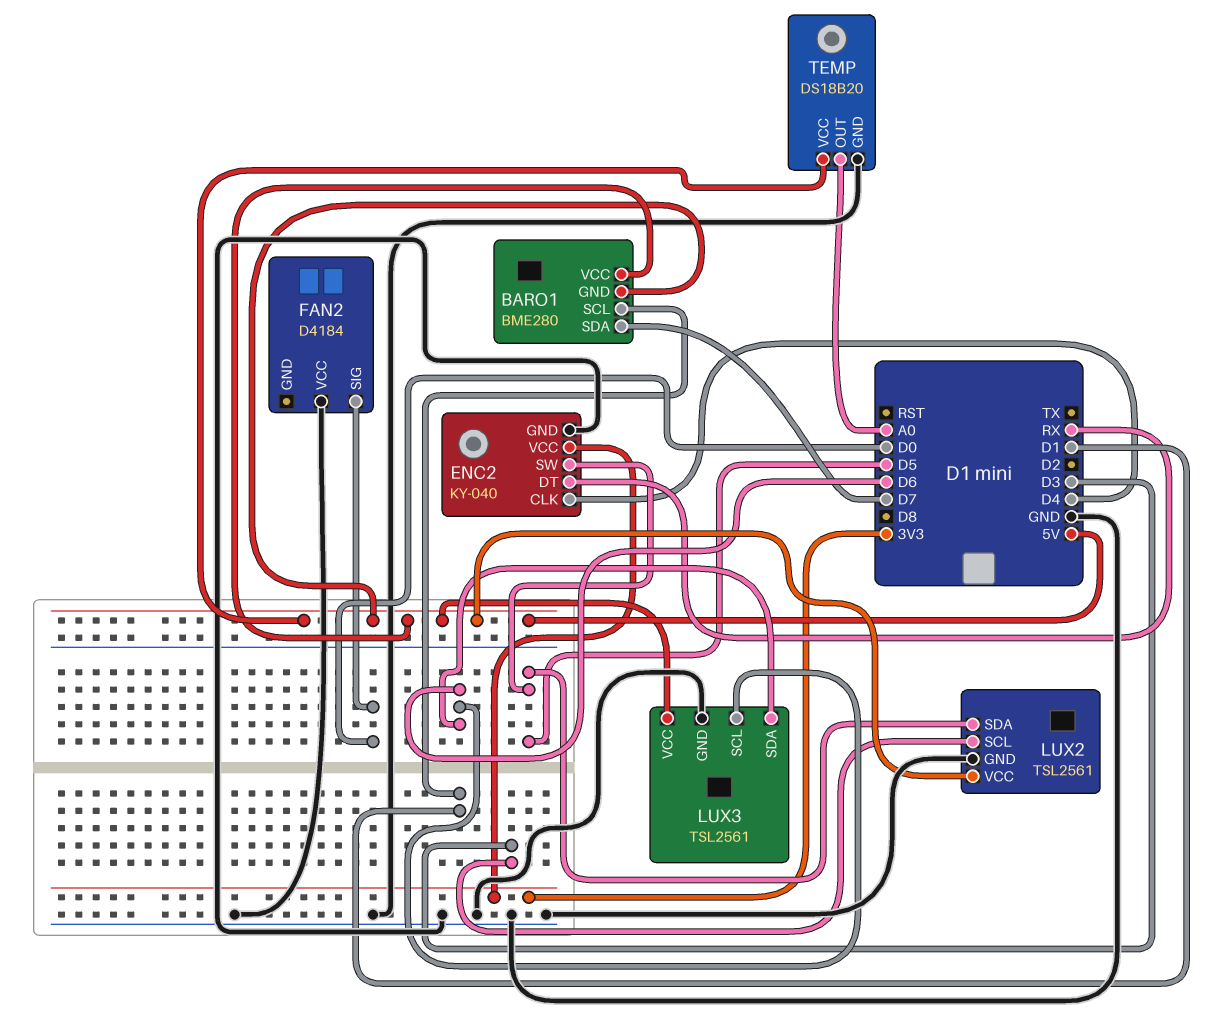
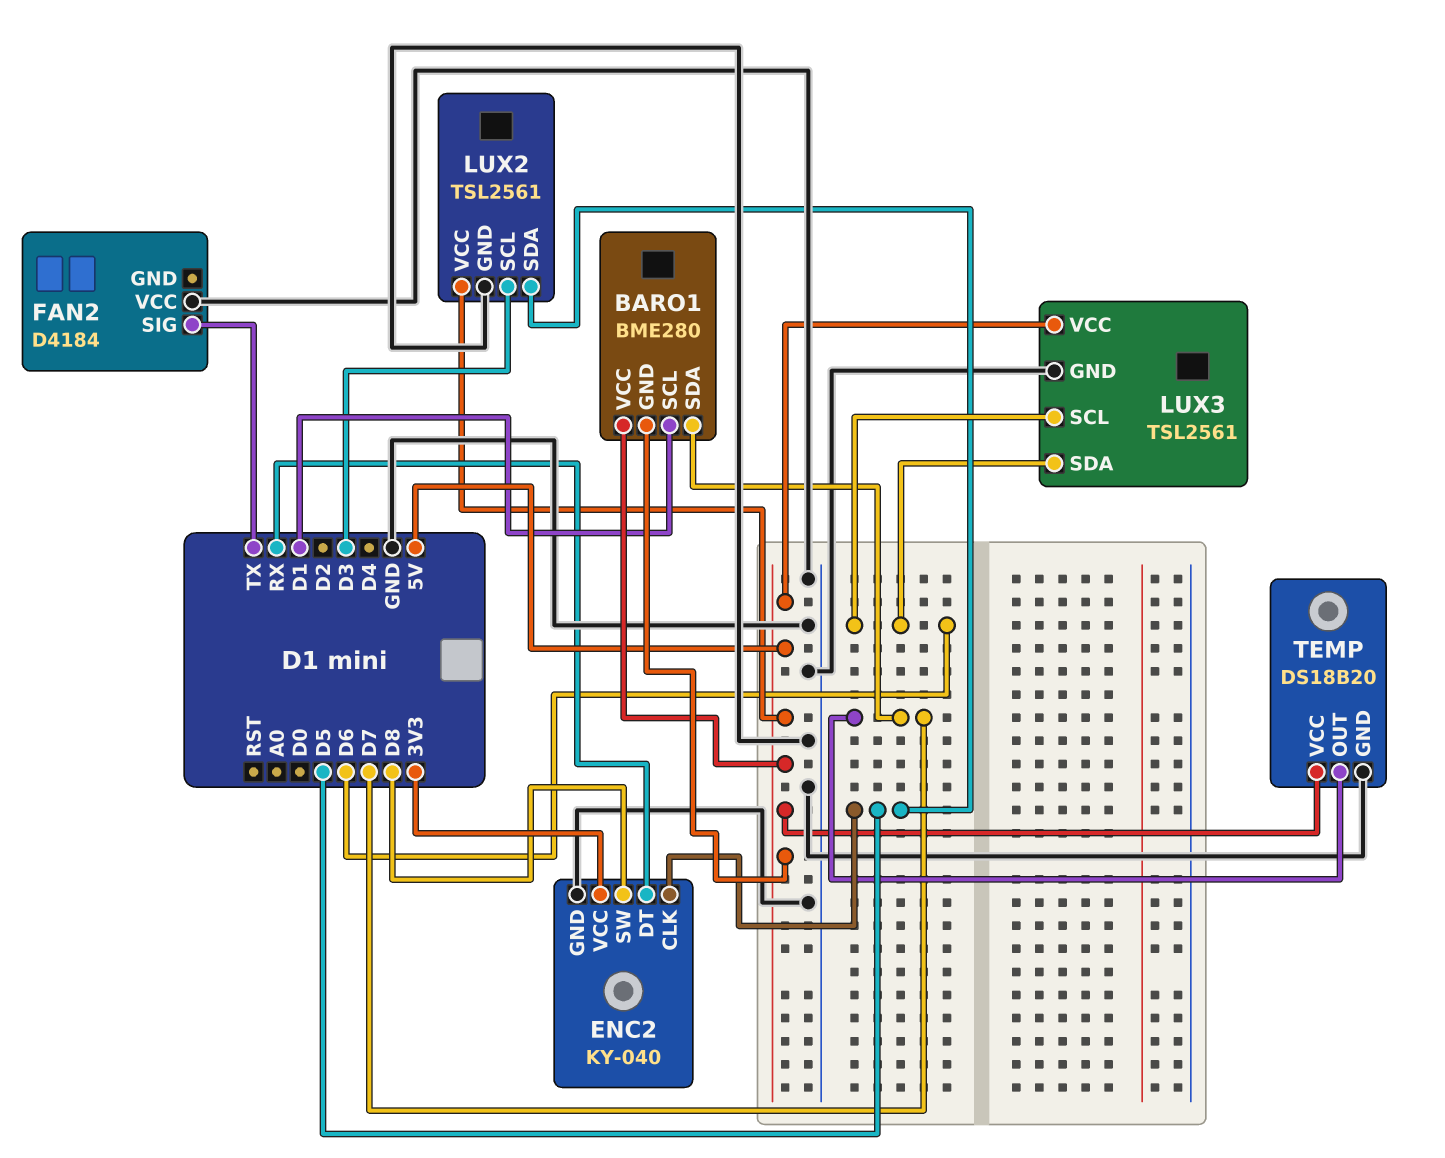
ENC2 pin CLK: D4 -> D5
ENC2 pin SW: D5 -> D8
FAN2 pin SIG: D0 -> TX
TEMP pin OUT: A0 -> D7

